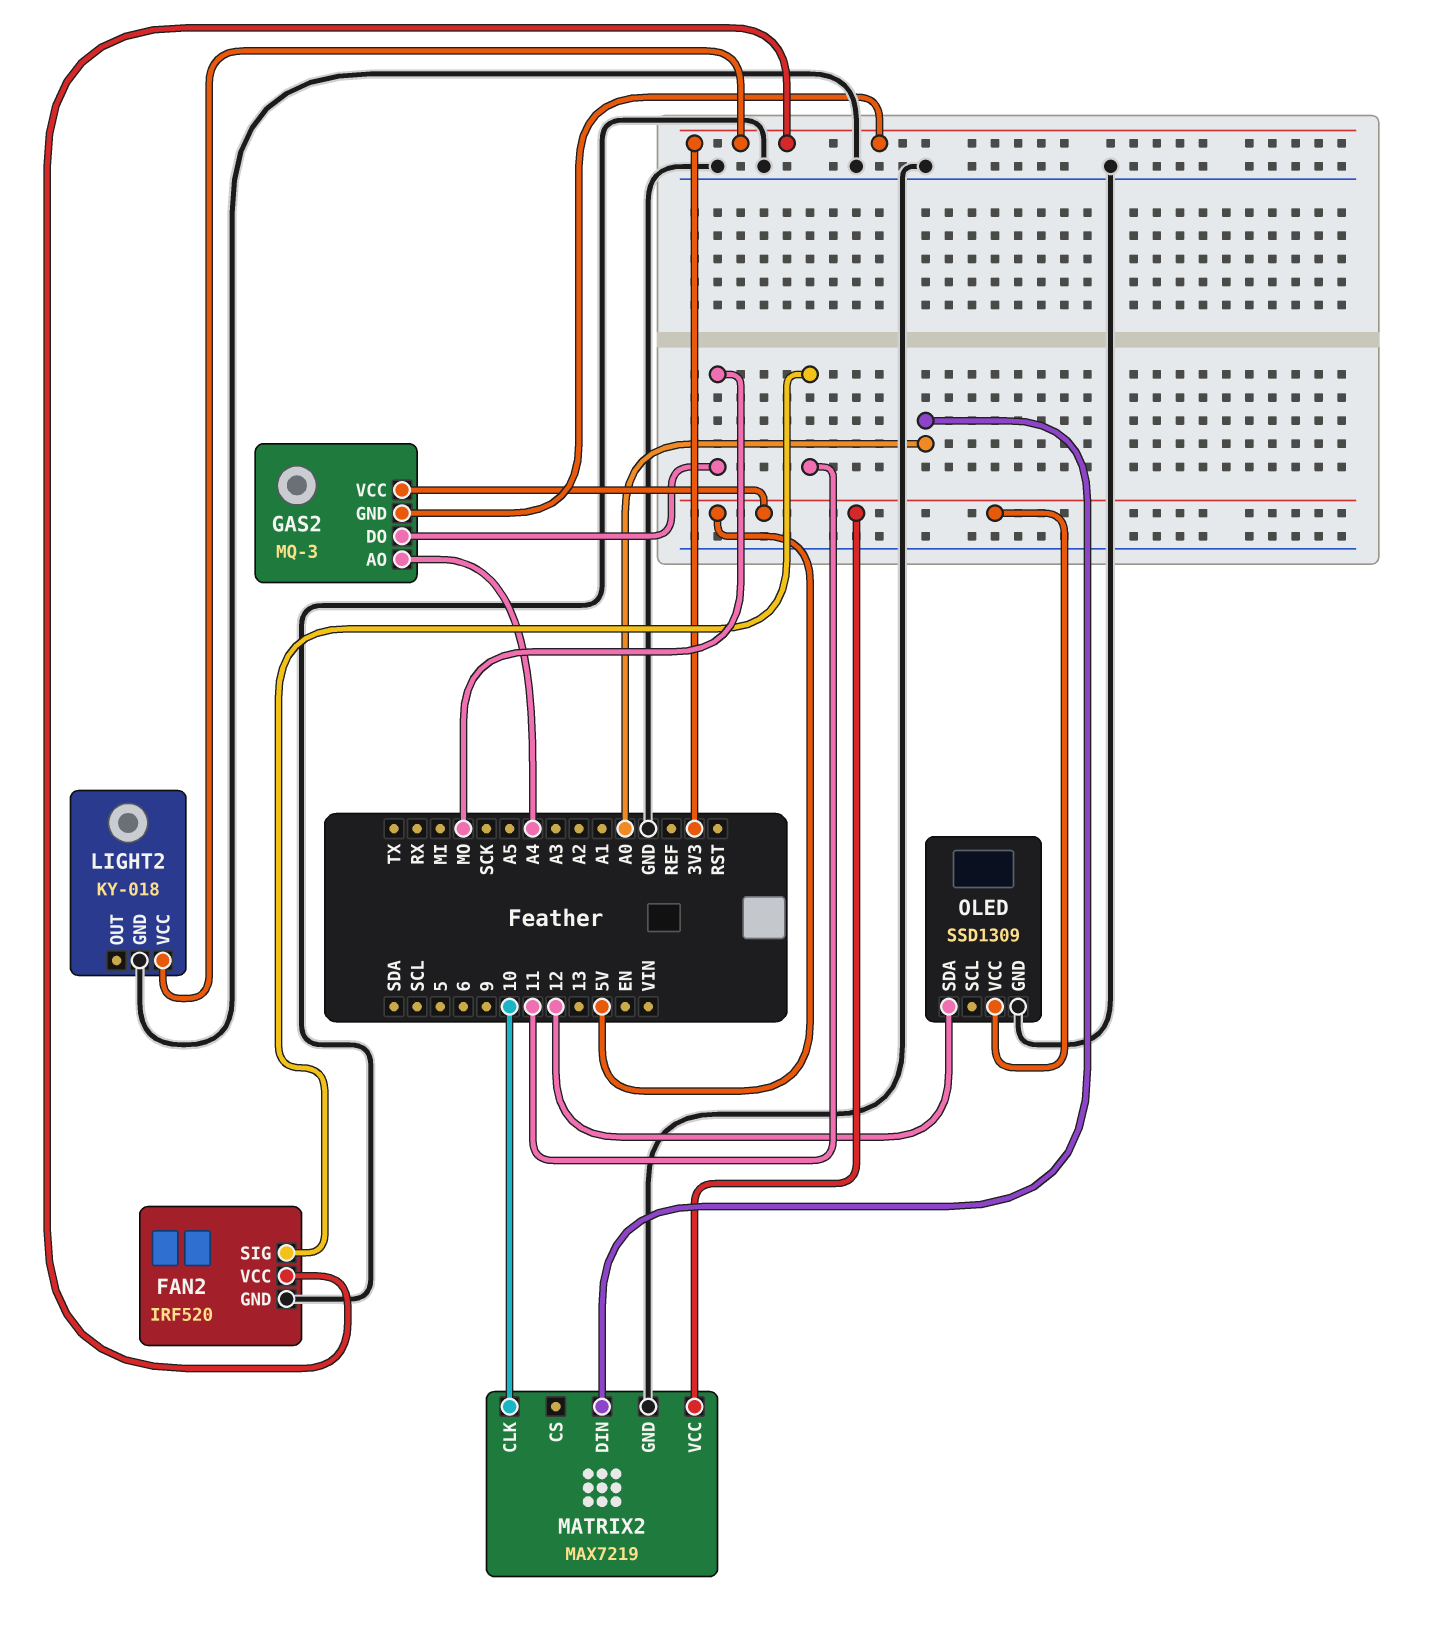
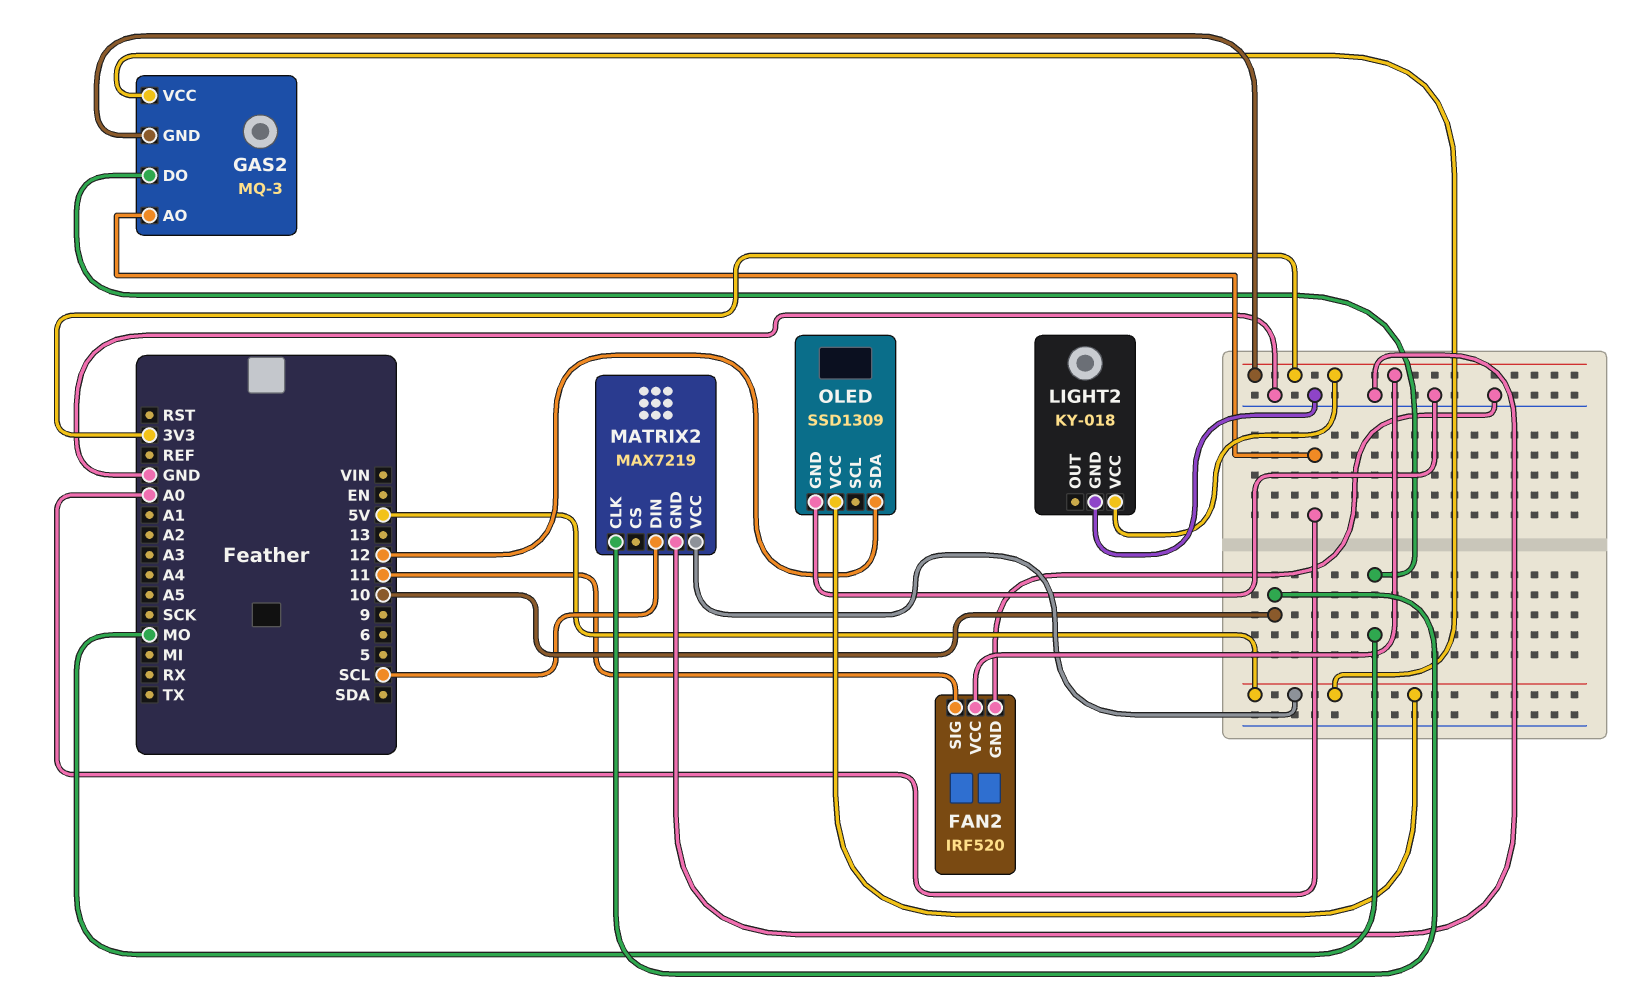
GAS2 pin AO: A4 -> A0
MATRIX2 pin DIN: A0 -> SCL

